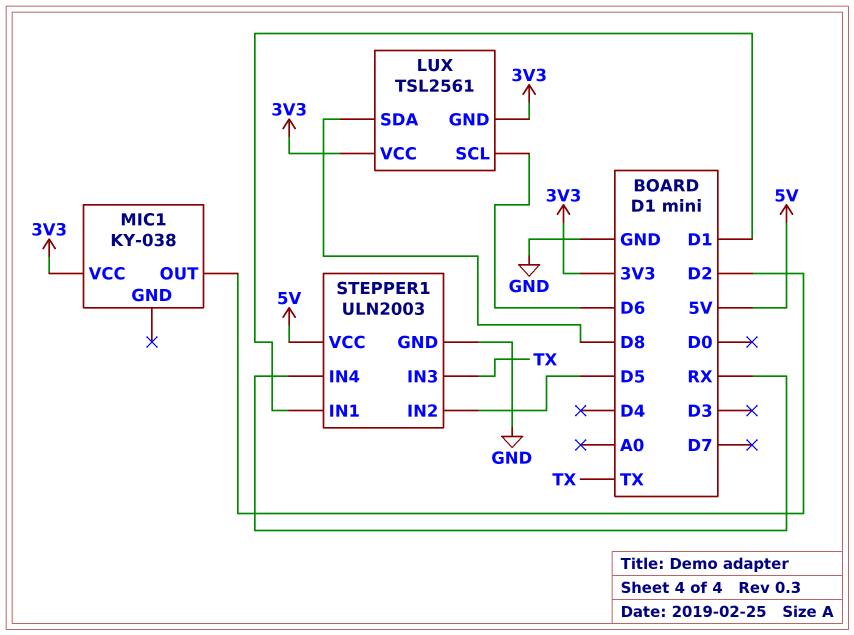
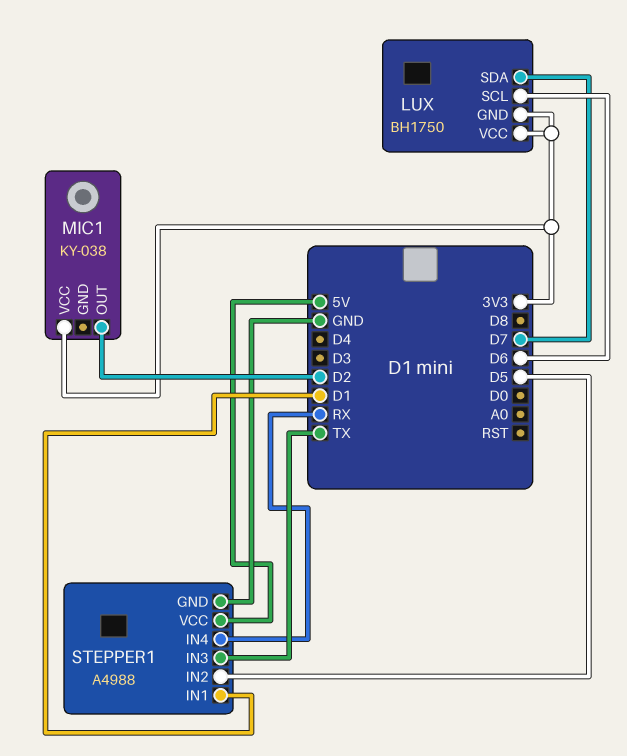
LUX: TSL2561 -> BH1750
LUX pin SDA: D8 -> D7
STEPPER1: ULN2003 -> A4988

